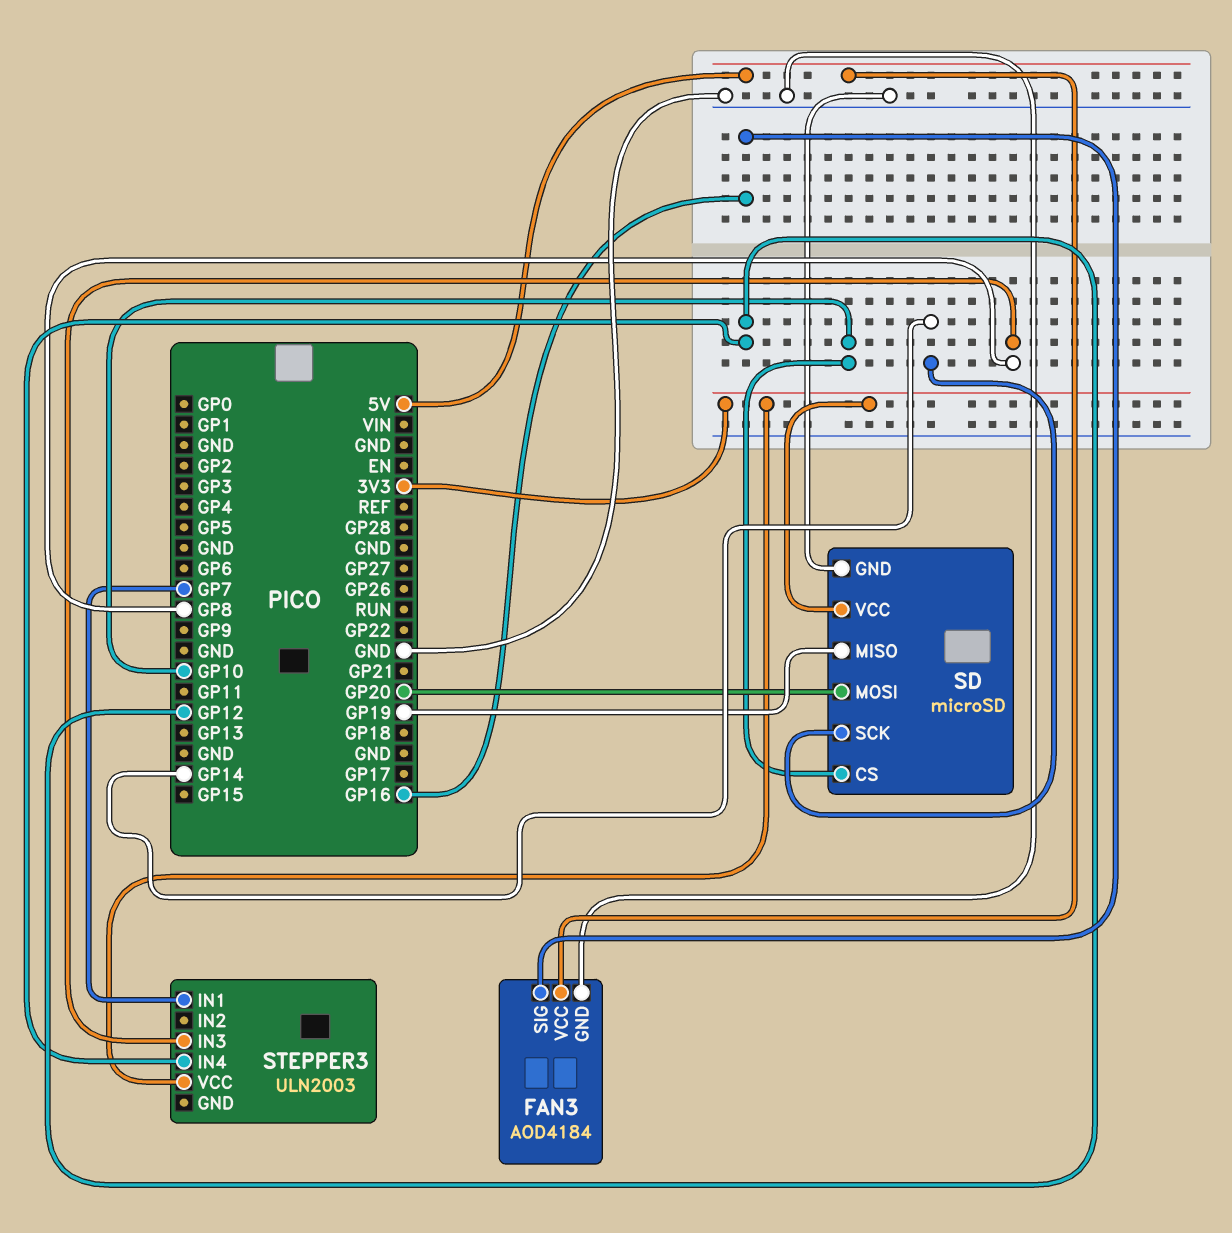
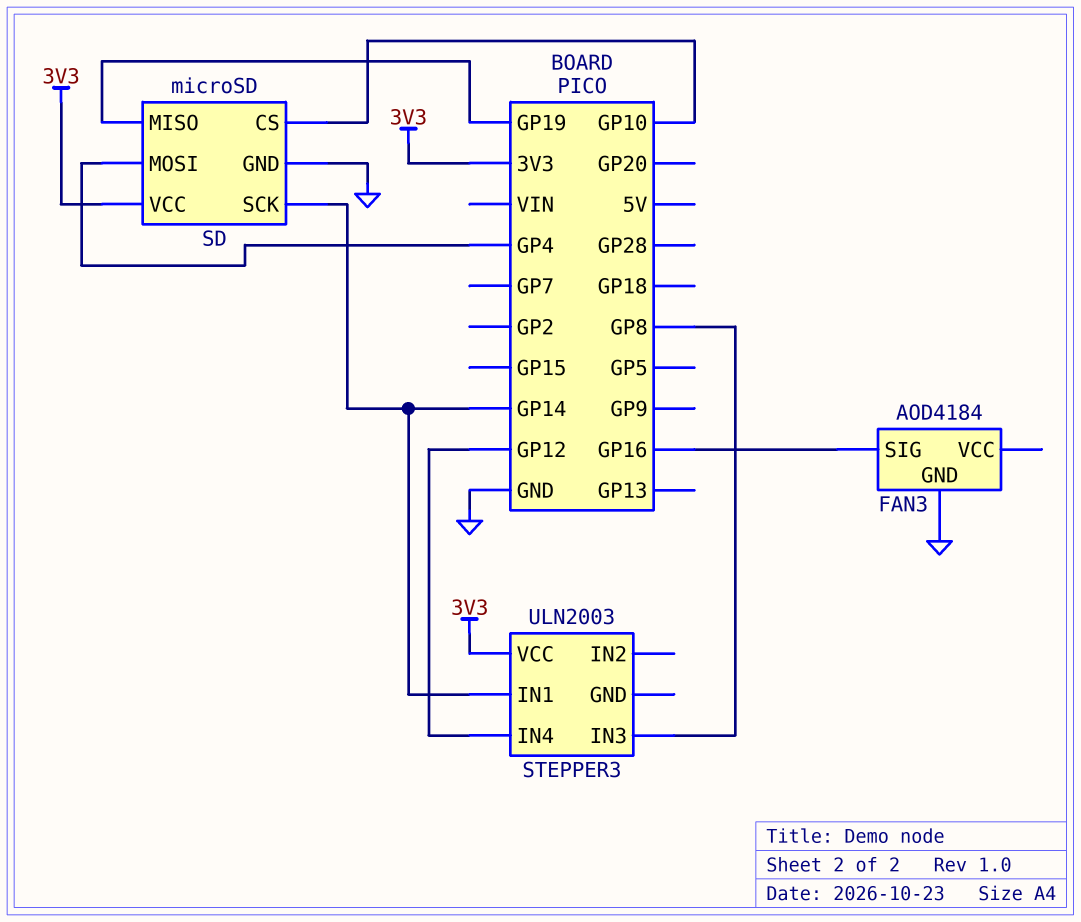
FAN3 pin VCC: 5V -> none
SD pin MOSI: GP20 -> GP4
STEPPER3 pin IN1: GP7 -> GP14

